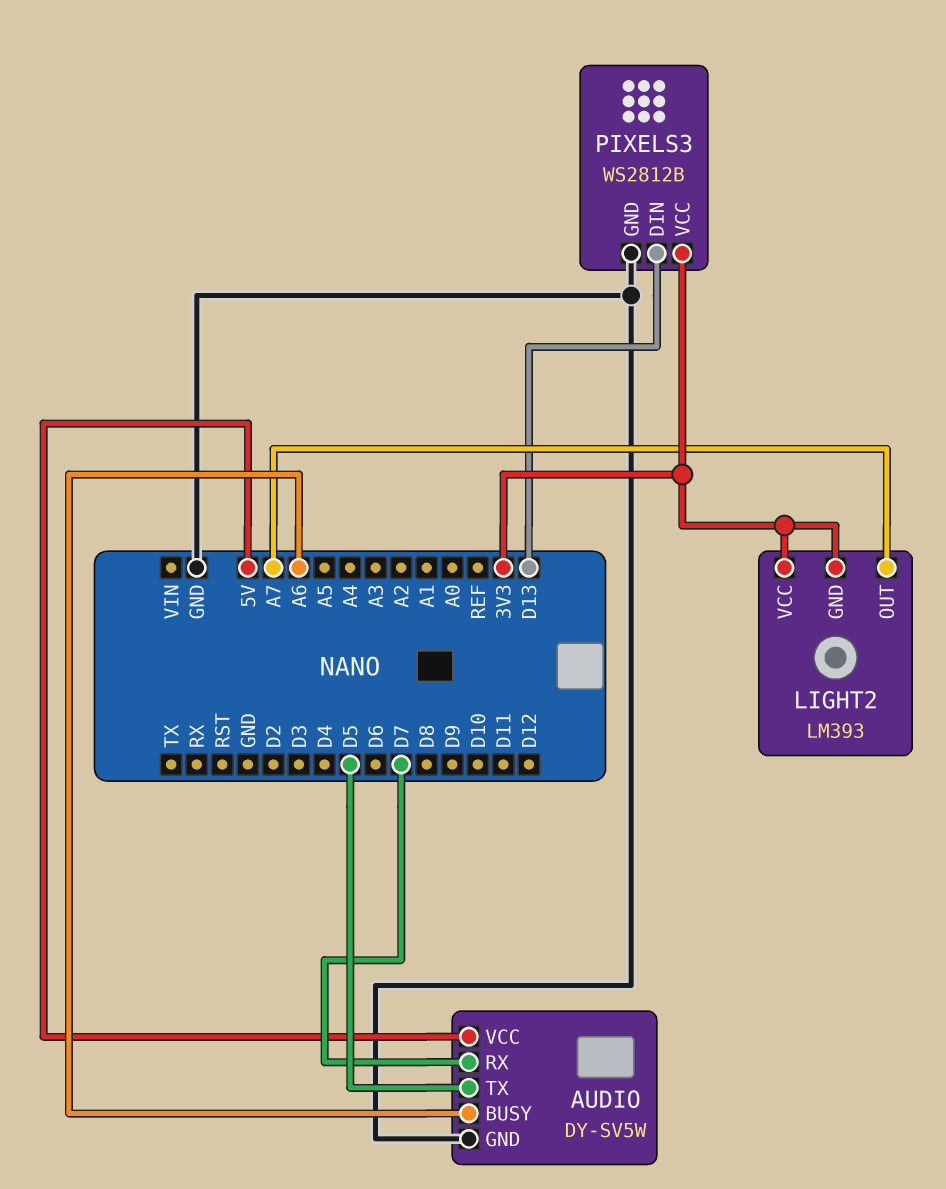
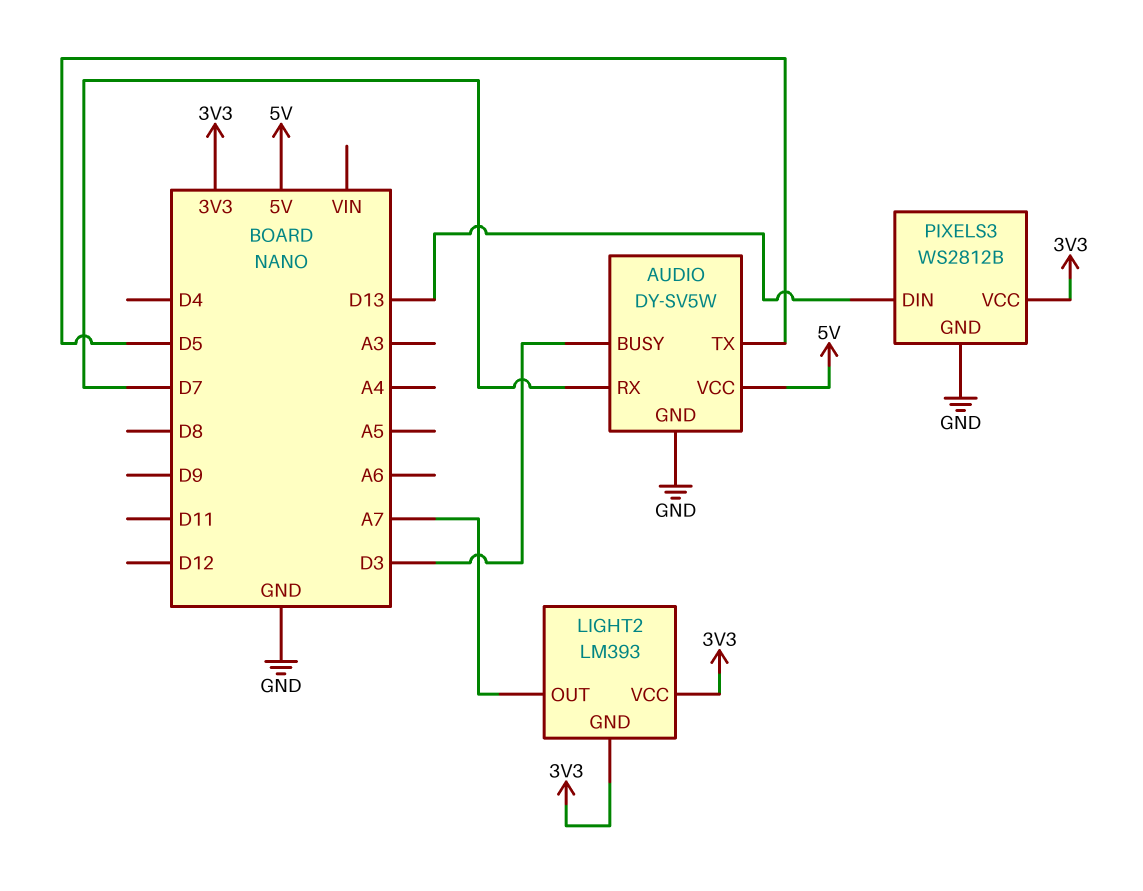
AUDIO pin BUSY: A6 -> D3

